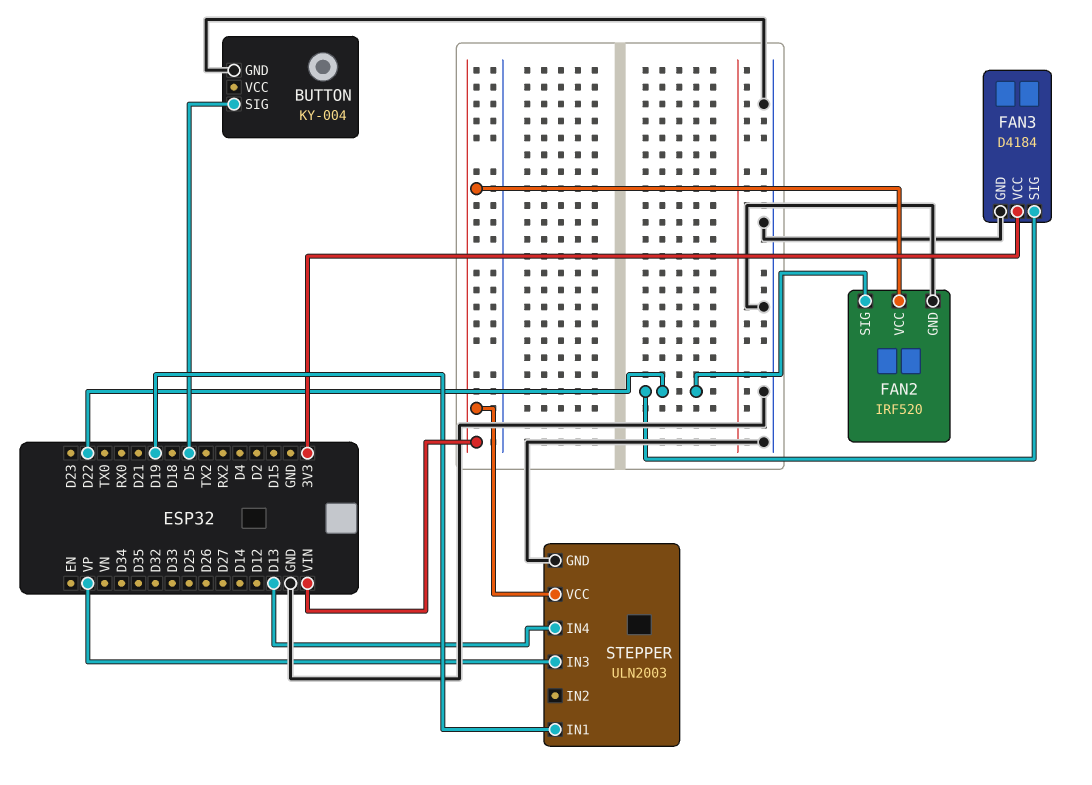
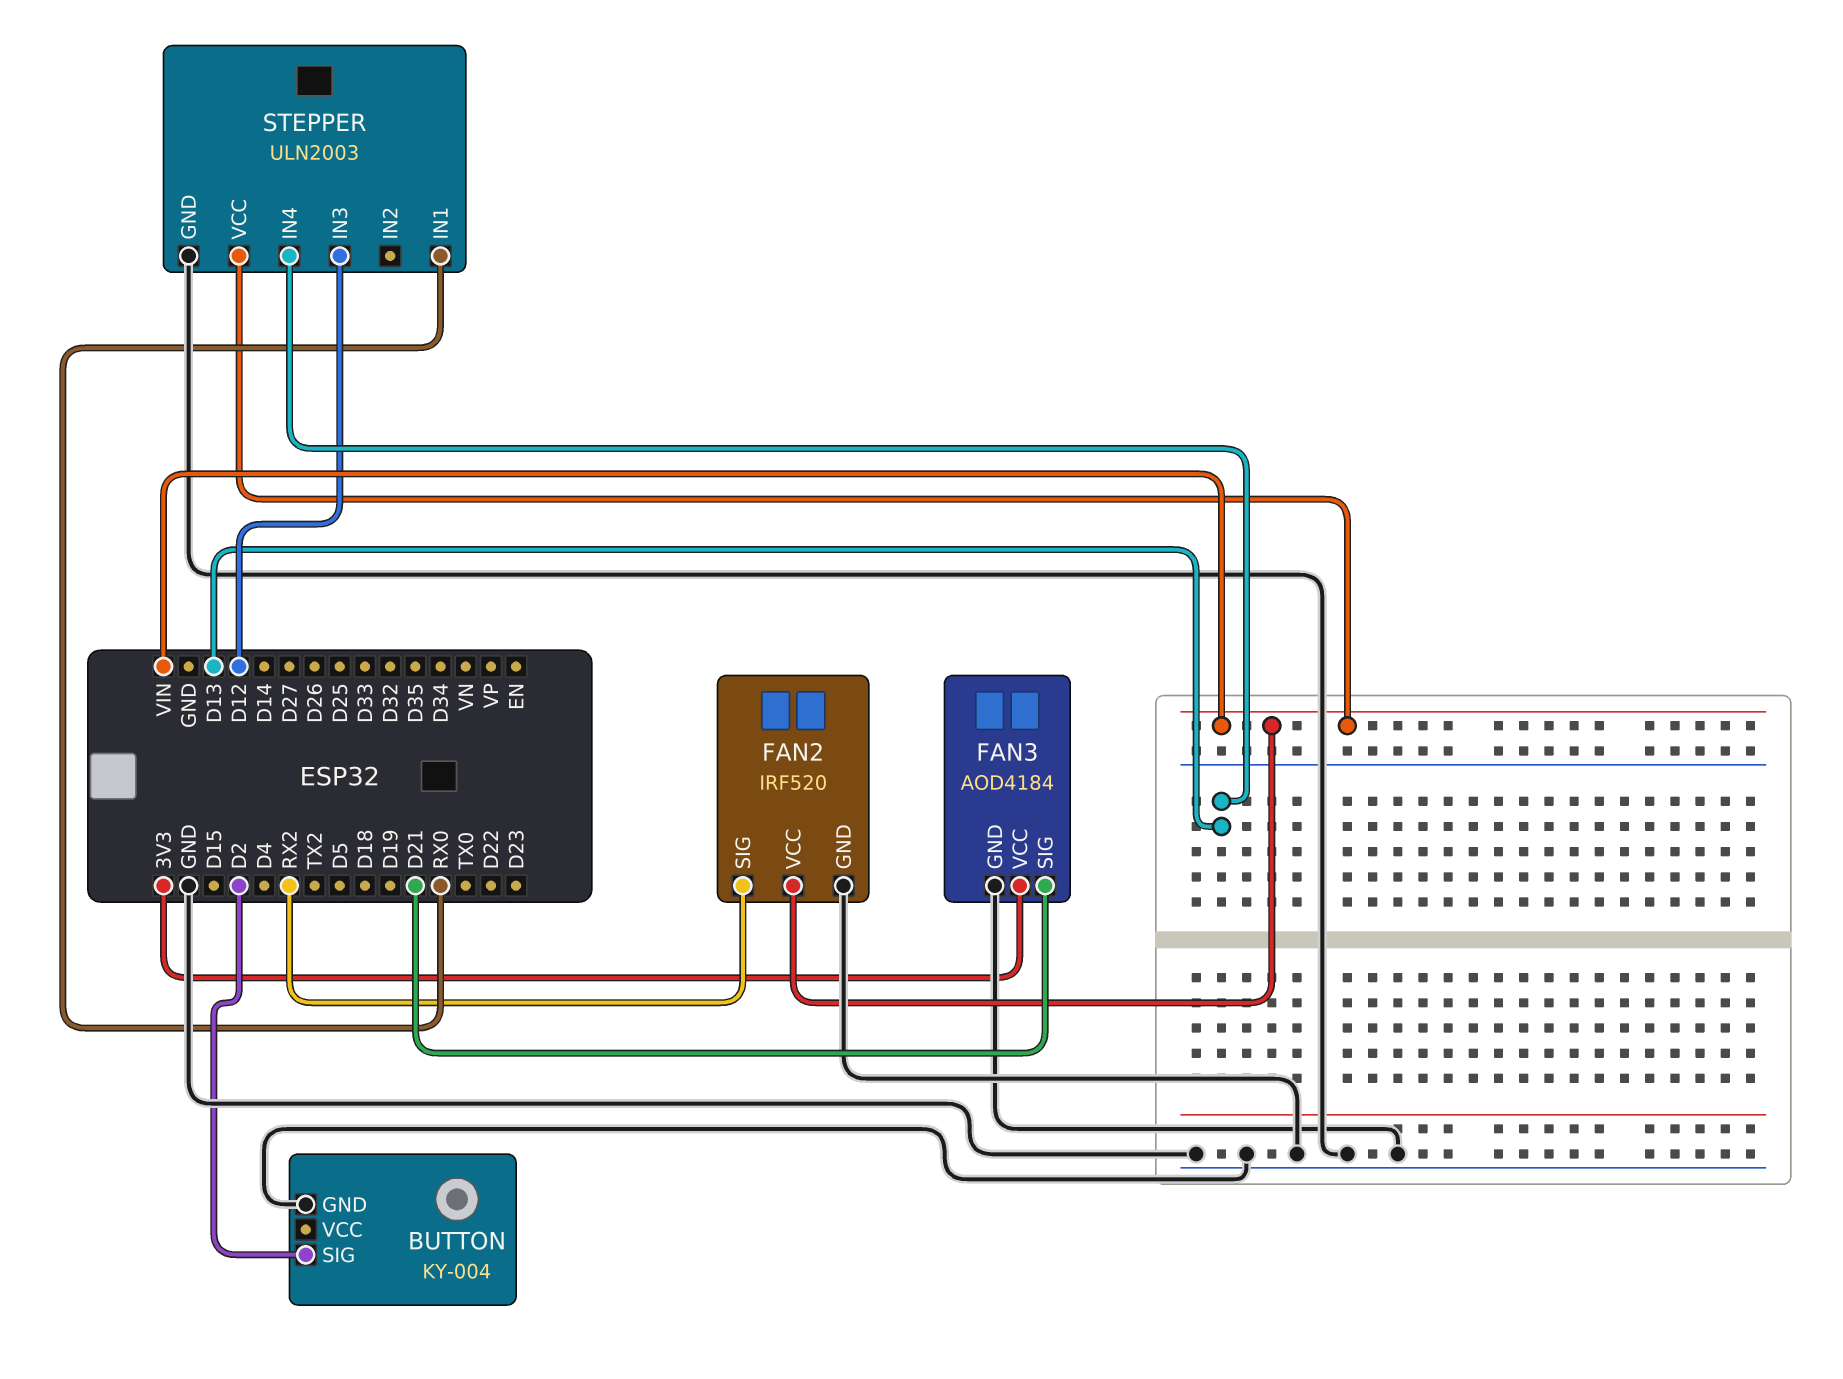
BUTTON pin SIG: D5 -> D2
FAN2 pin SIG: D22 -> RX2
FAN3: D4184 -> AOD4184
FAN3 pin SIG: D22 -> D21
STEPPER pin IN1: D19 -> RX0
STEPPER pin IN3: VP -> D12

